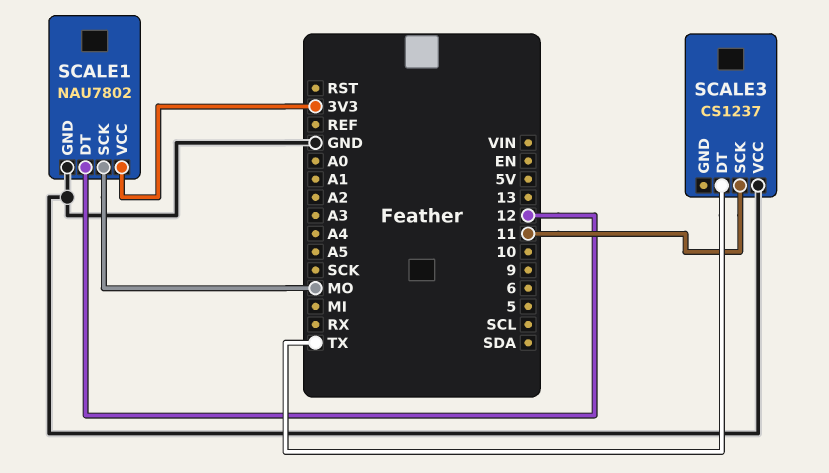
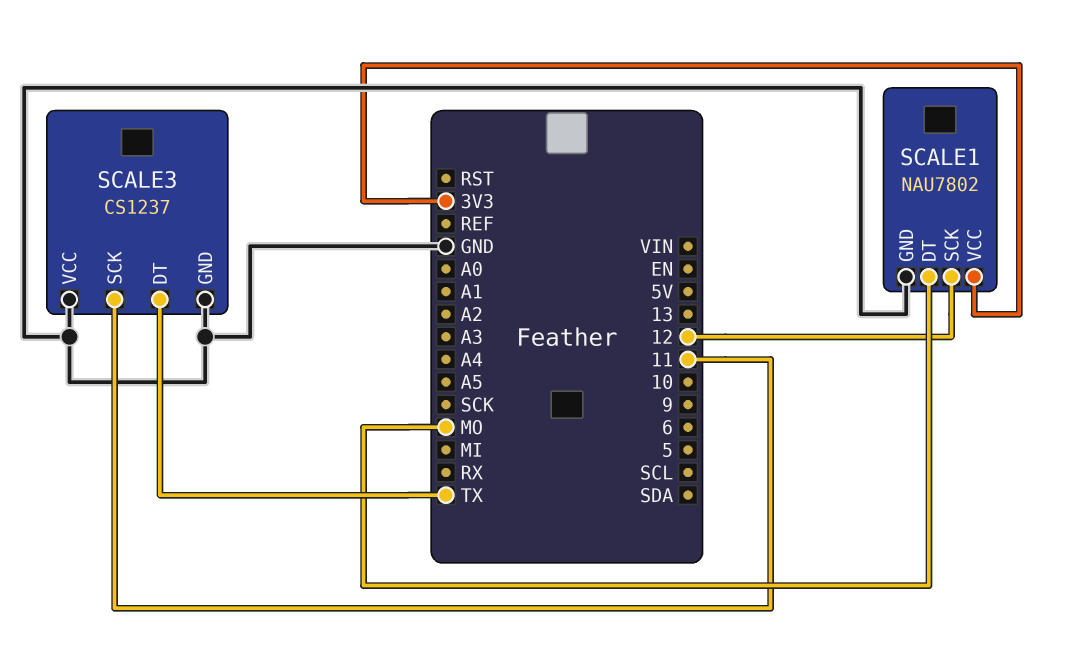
SCALE1 pin DT: 12 -> MO
SCALE1 pin SCK: MO -> 12
SCALE3 pin GND: none -> GND

